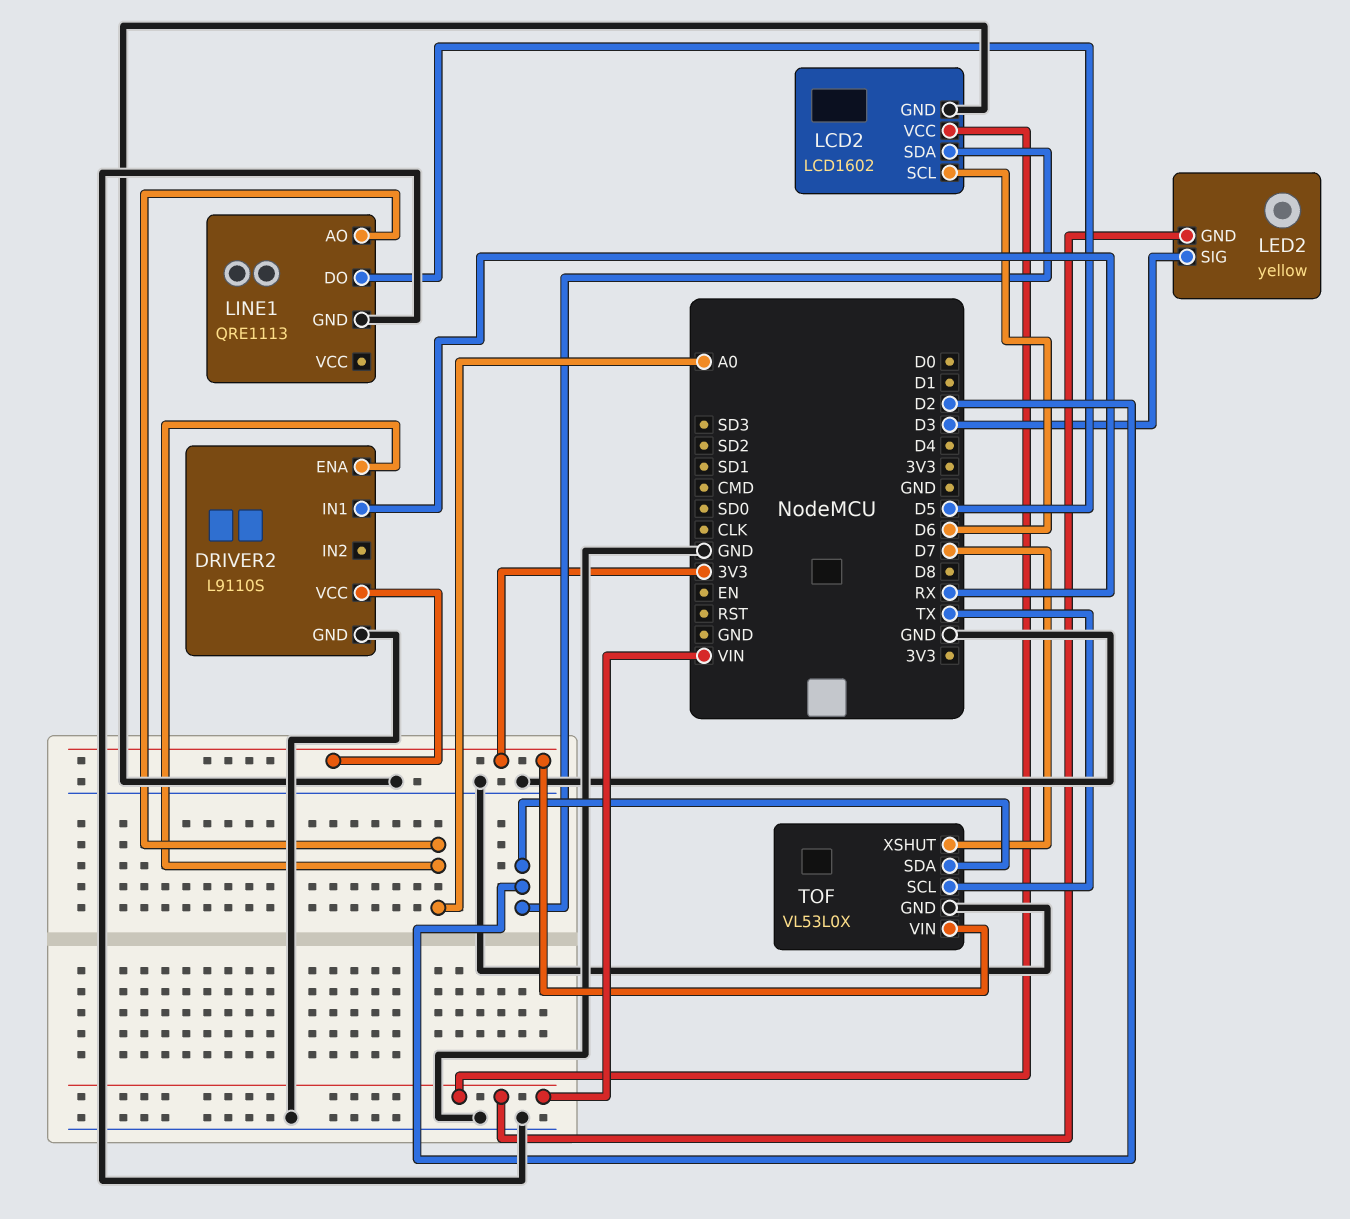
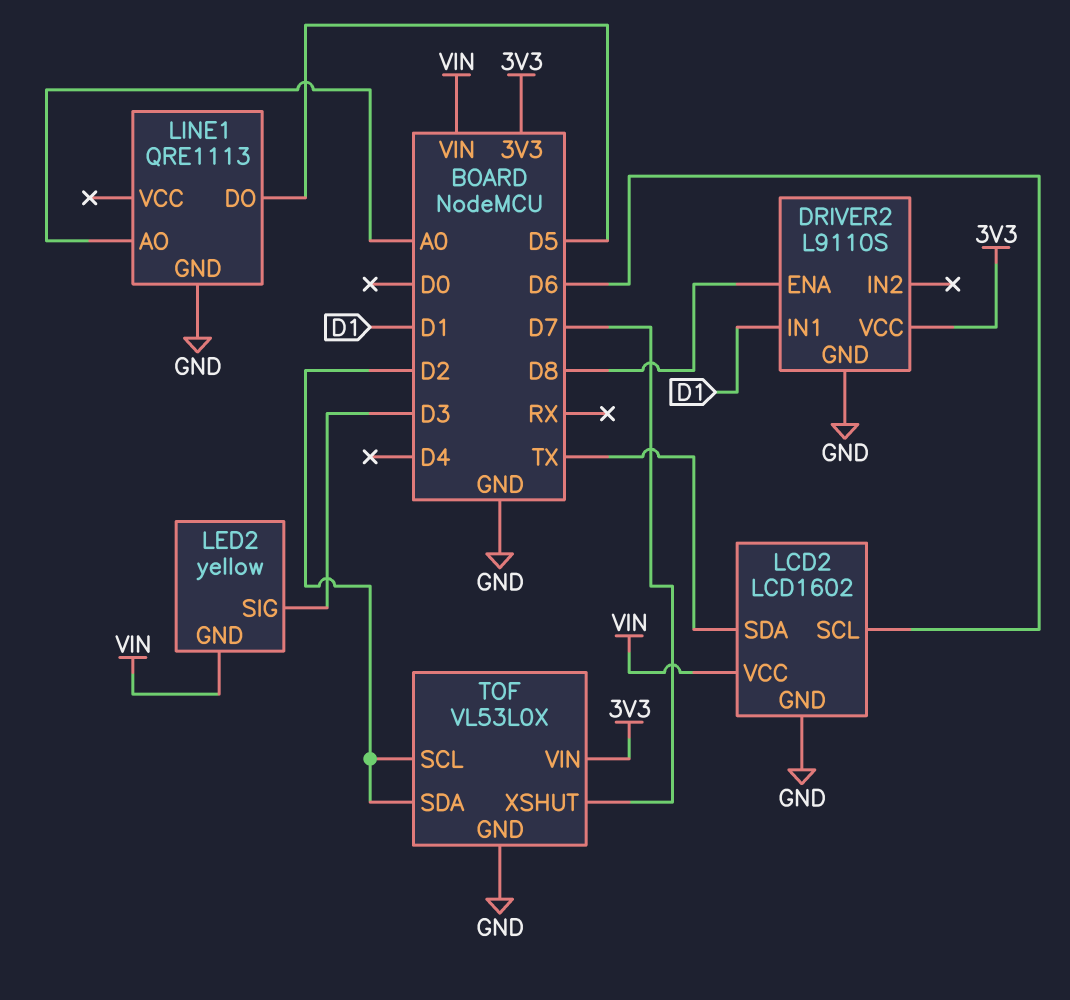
DRIVER2 pin ENA: A0 -> D8
DRIVER2 pin IN1: RX -> D1
LCD2 pin SDA: D2 -> TX
TOF pin SCL: TX -> D2

